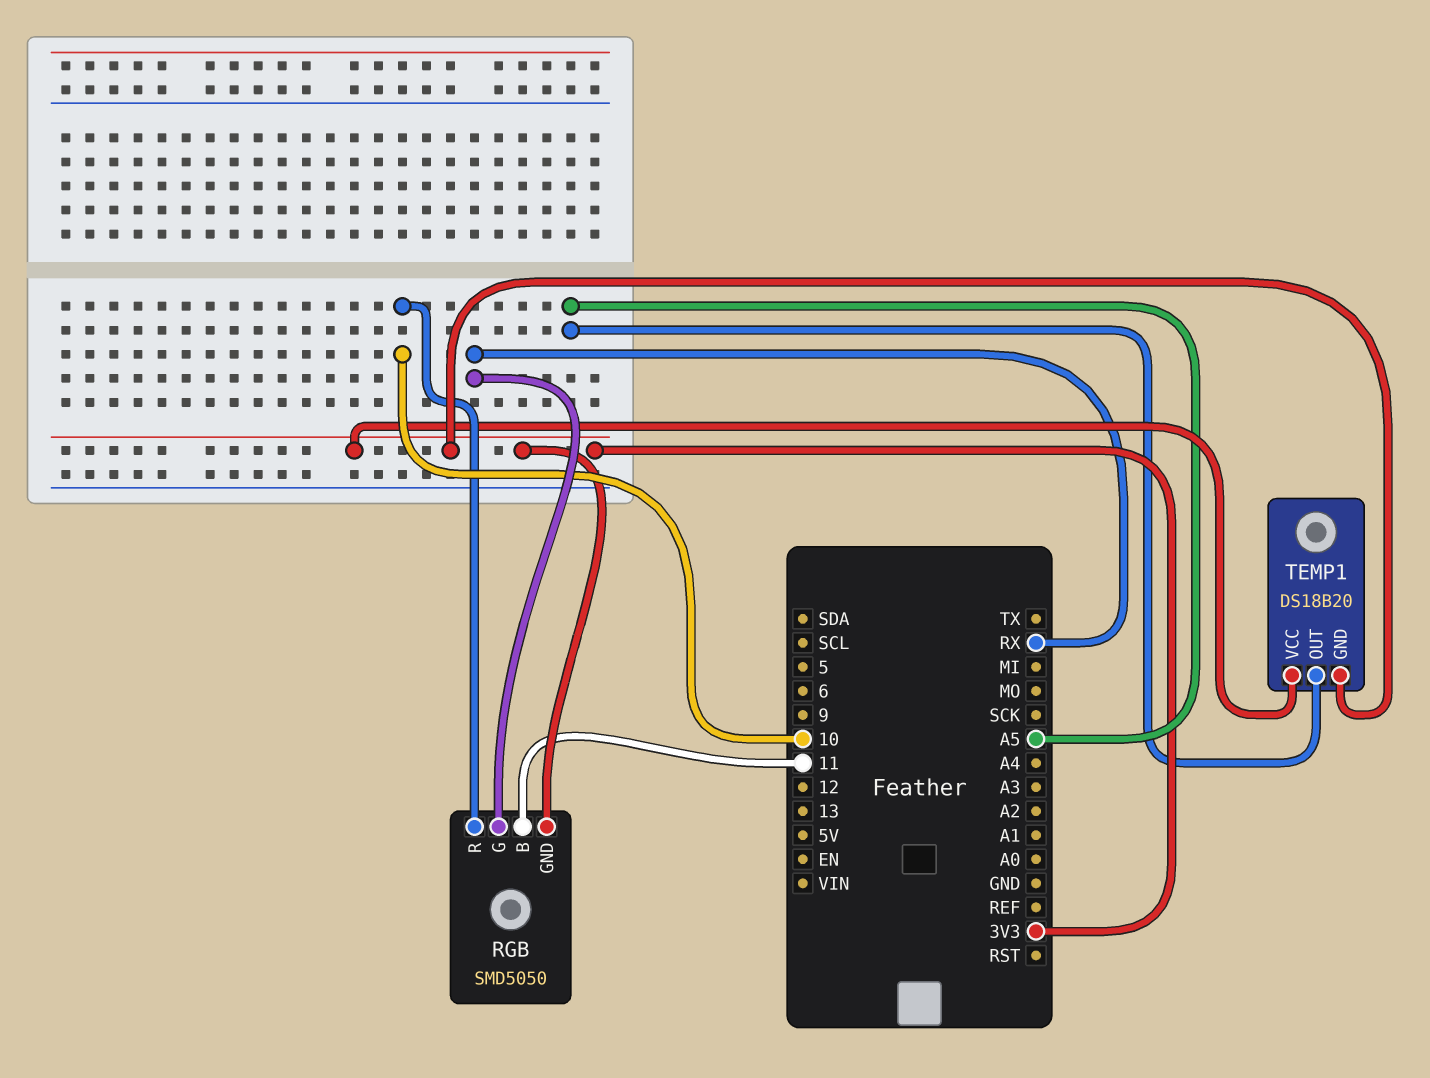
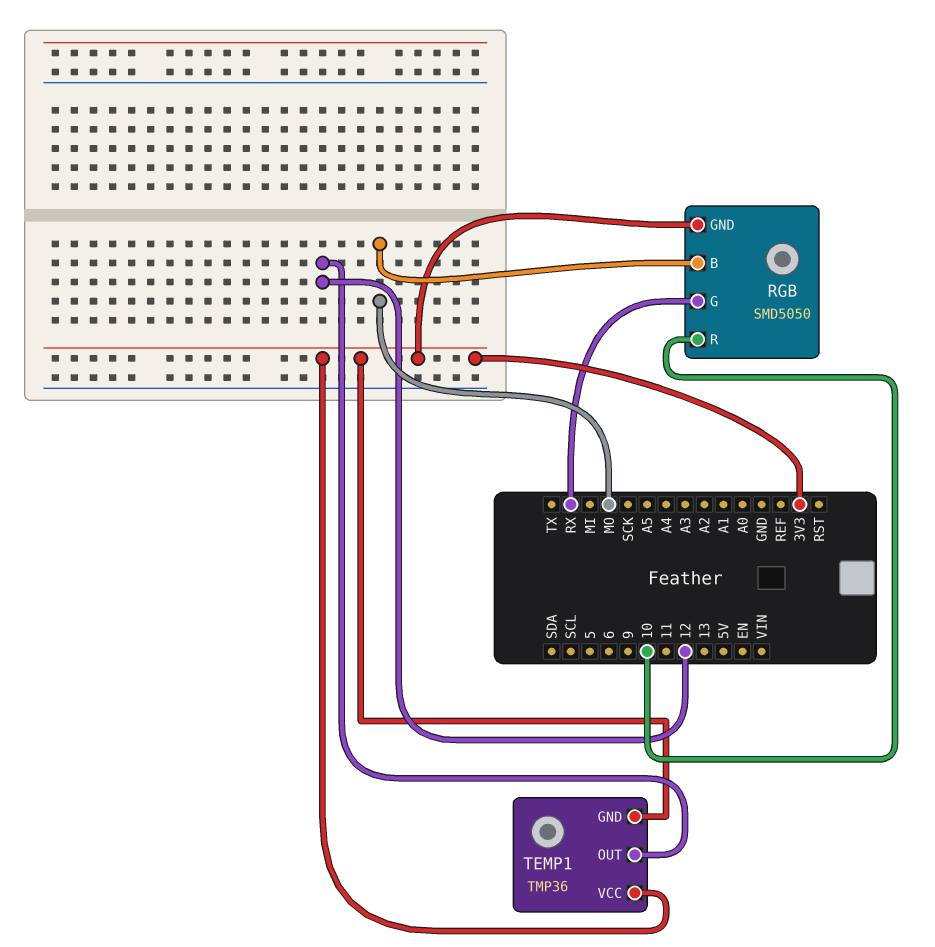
RGB pin B: 11 -> MO
TEMP1: DS18B20 -> TMP36
TEMP1 pin OUT: A5 -> 12

